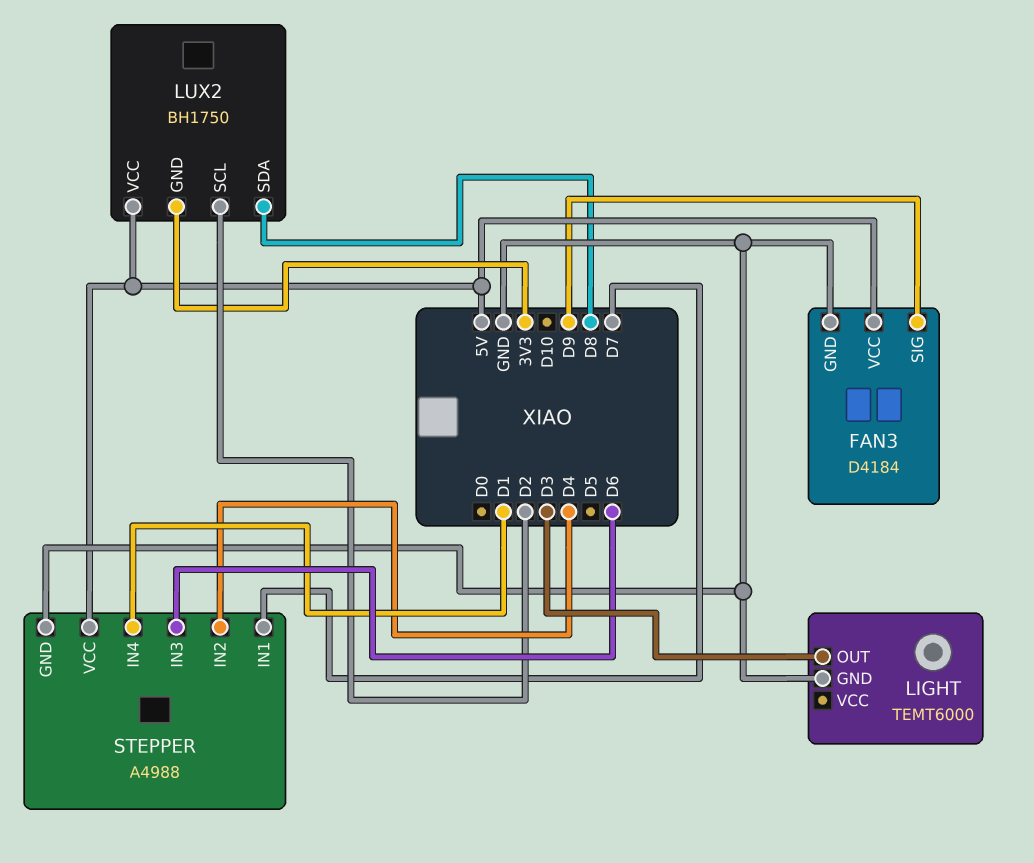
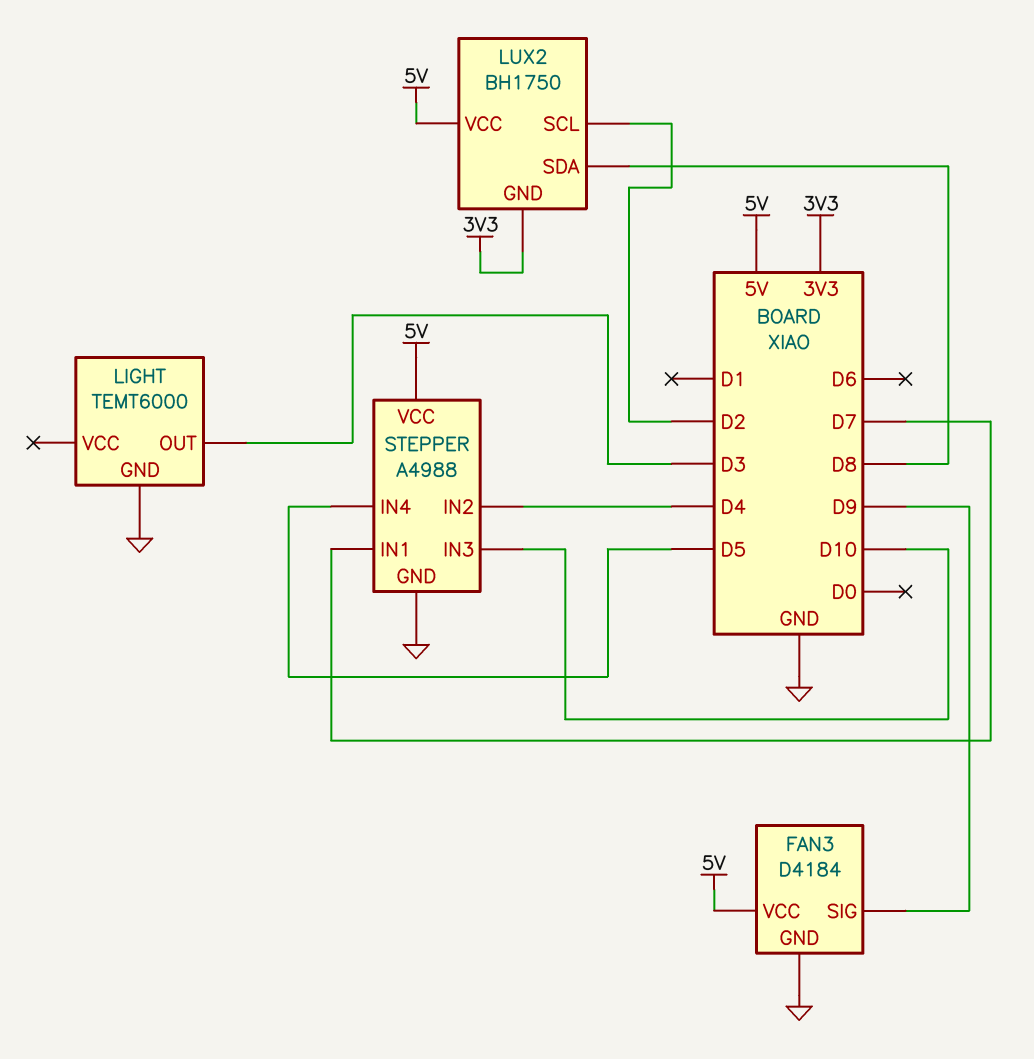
STEPPER pin IN3: D6 -> D10
STEPPER pin IN4: D1 -> D5

